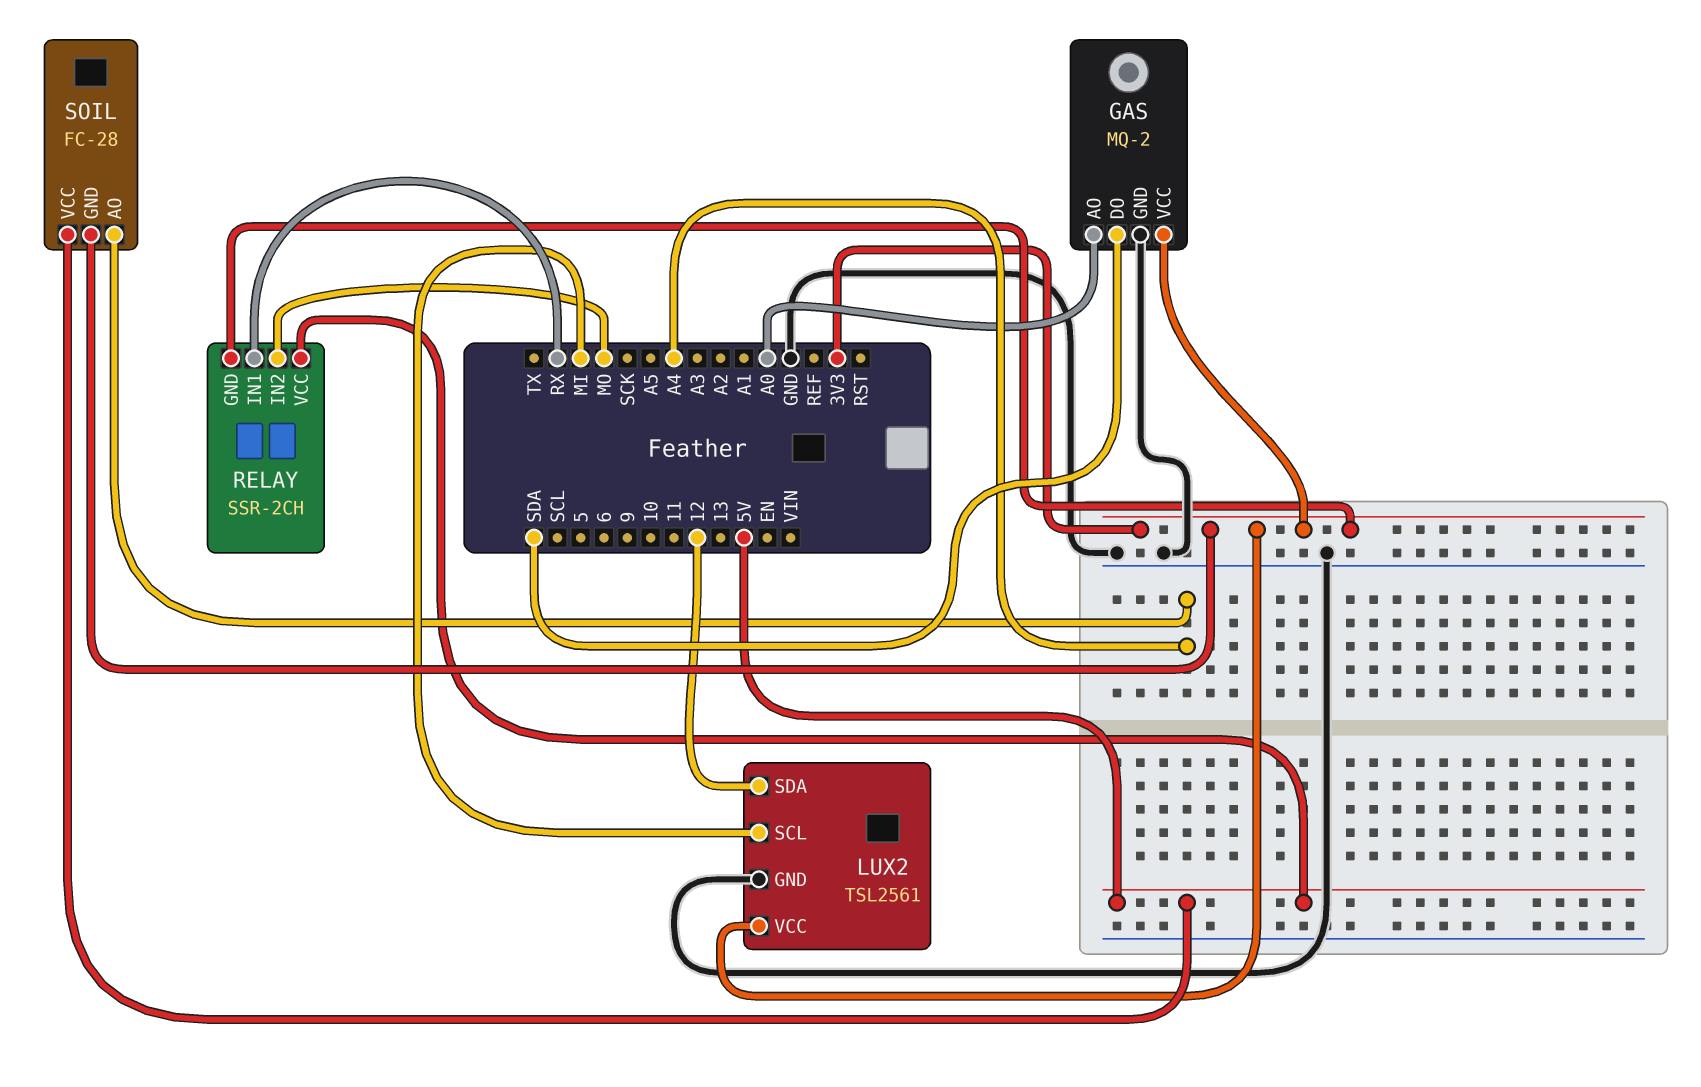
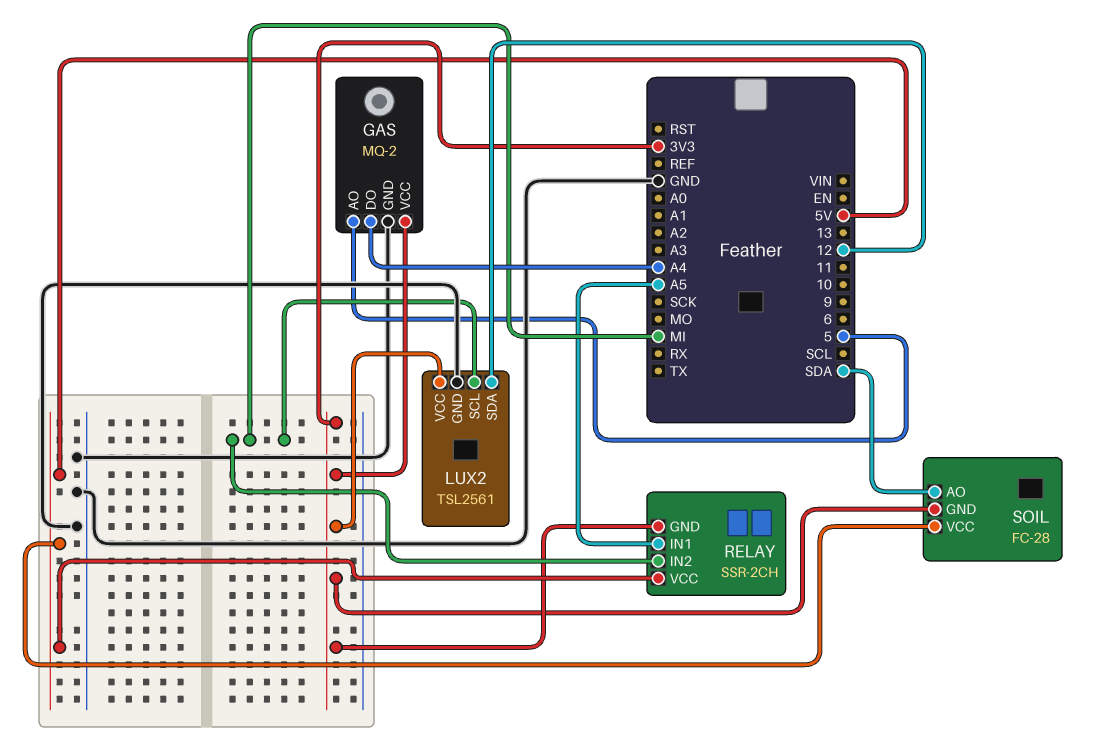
GAS pin AO: A0 -> 5
GAS pin DO: SDA -> A4
RELAY pin IN1: RX -> A5
RELAY pin IN2: MO -> MI
SOIL pin AO: A4 -> SDA

